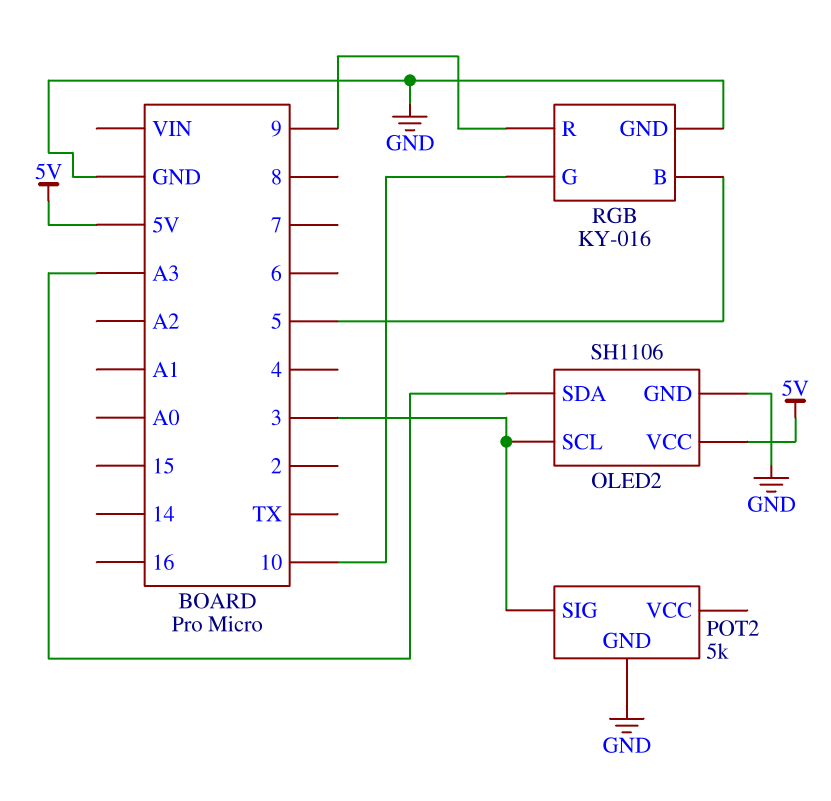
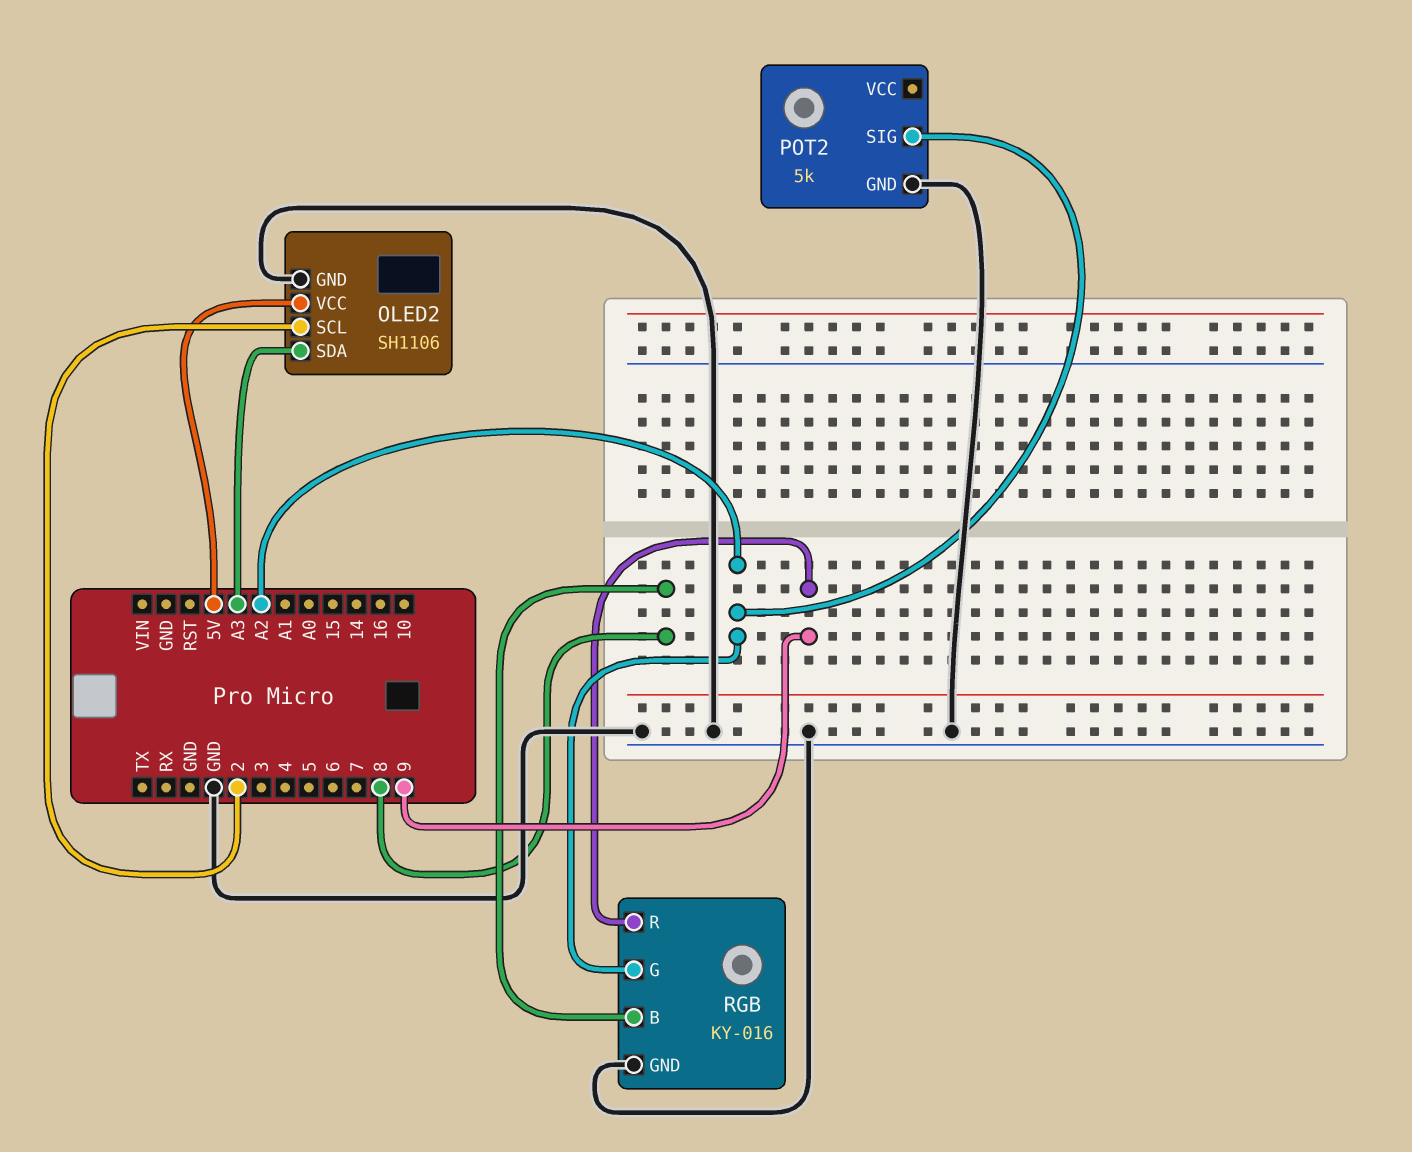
OLED2 pin SCL: 3 -> 2
POT2 pin SIG: 3 -> A2
RGB pin B: 5 -> 8
RGB pin G: 10 -> A2

